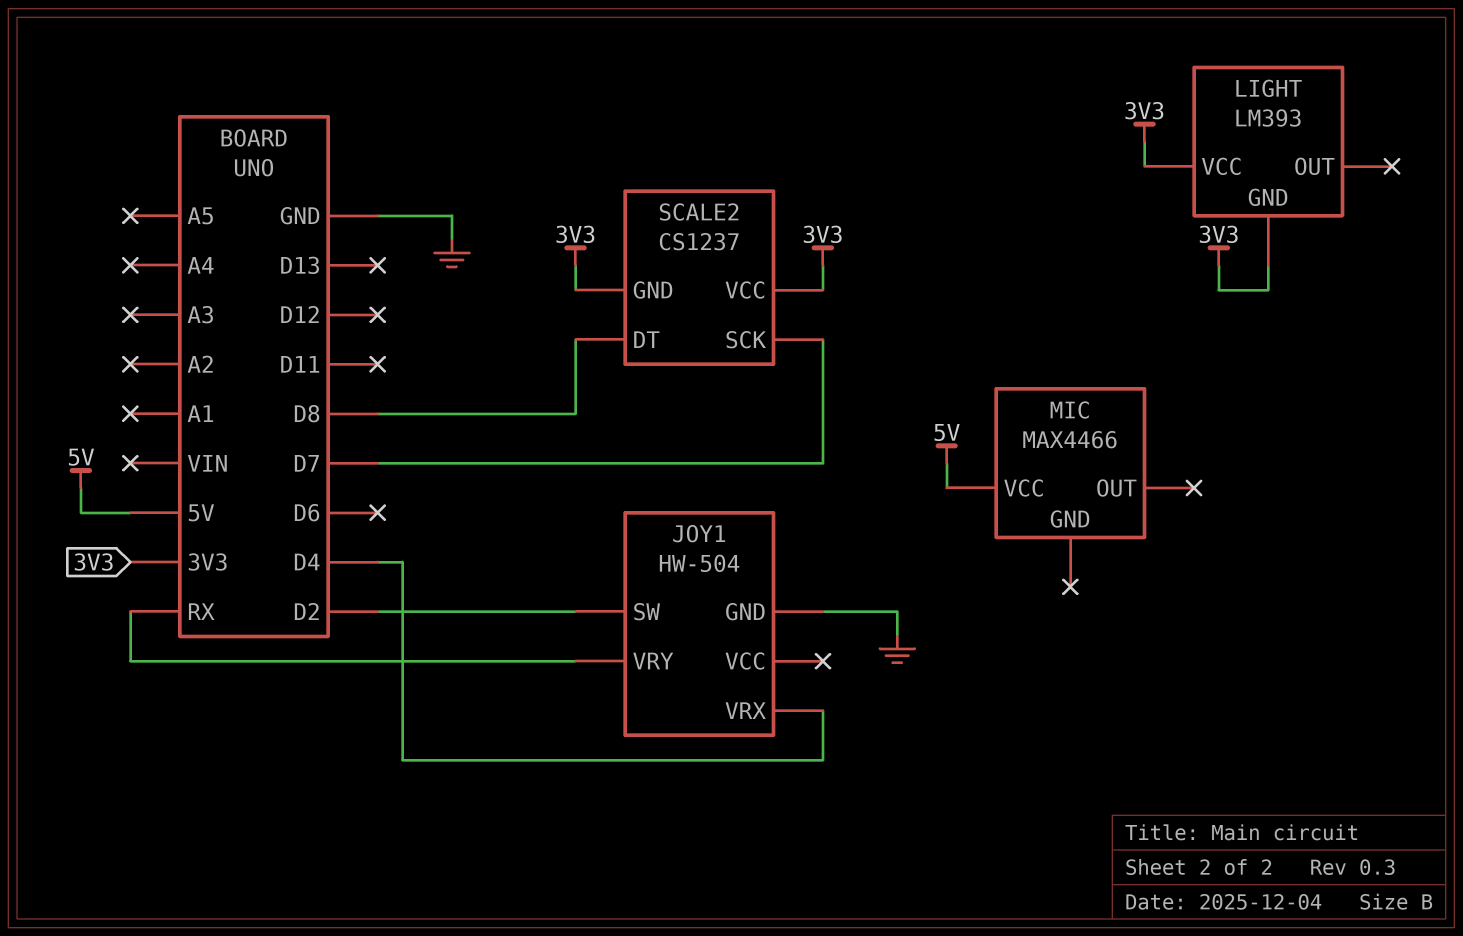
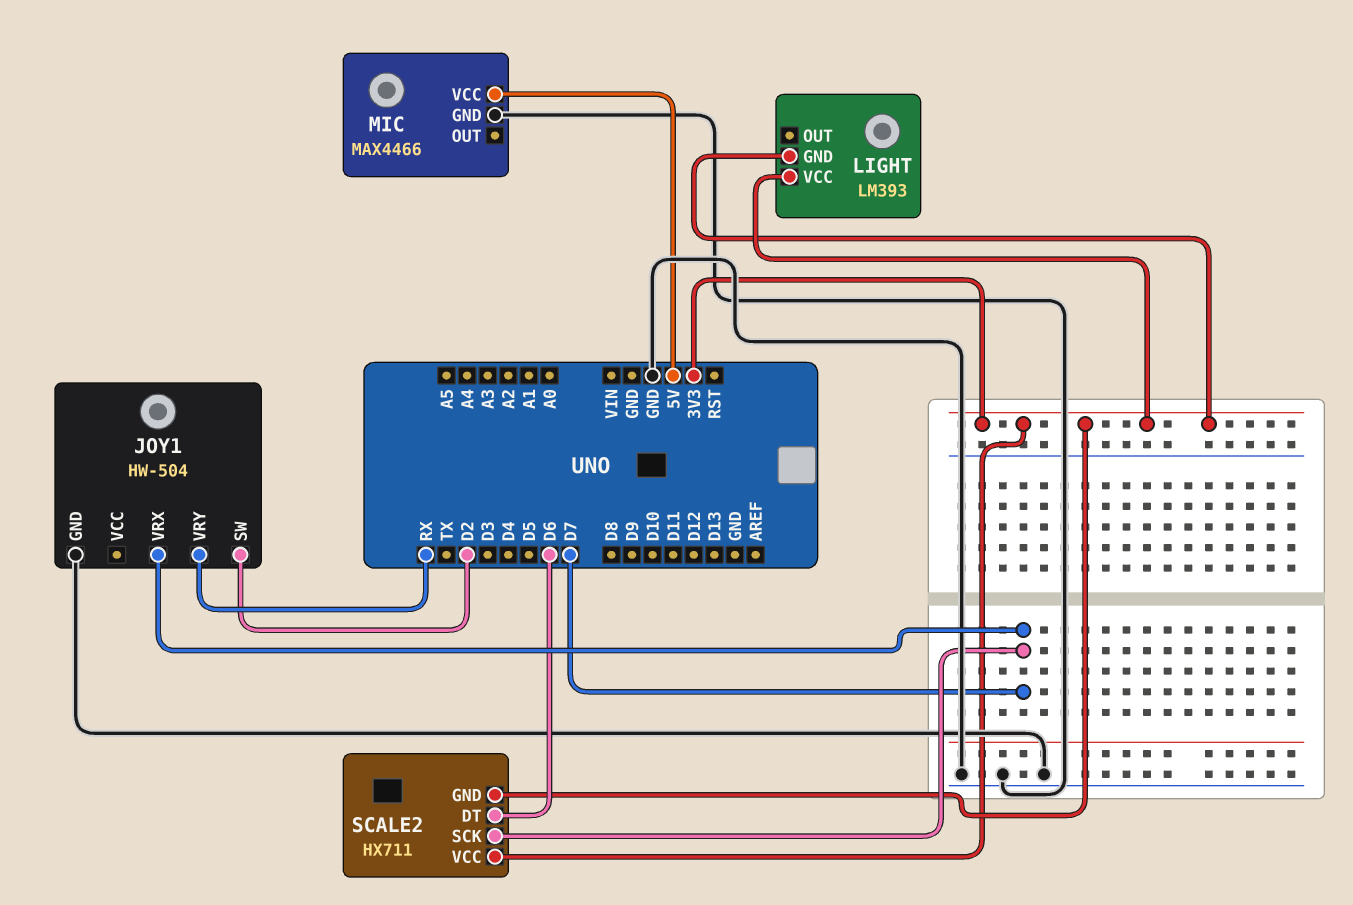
JOY1 pin VRX: D4 -> D7
MIC pin GND: none -> GND
SCALE2: CS1237 -> HX711
SCALE2 pin DT: D8 -> D6

